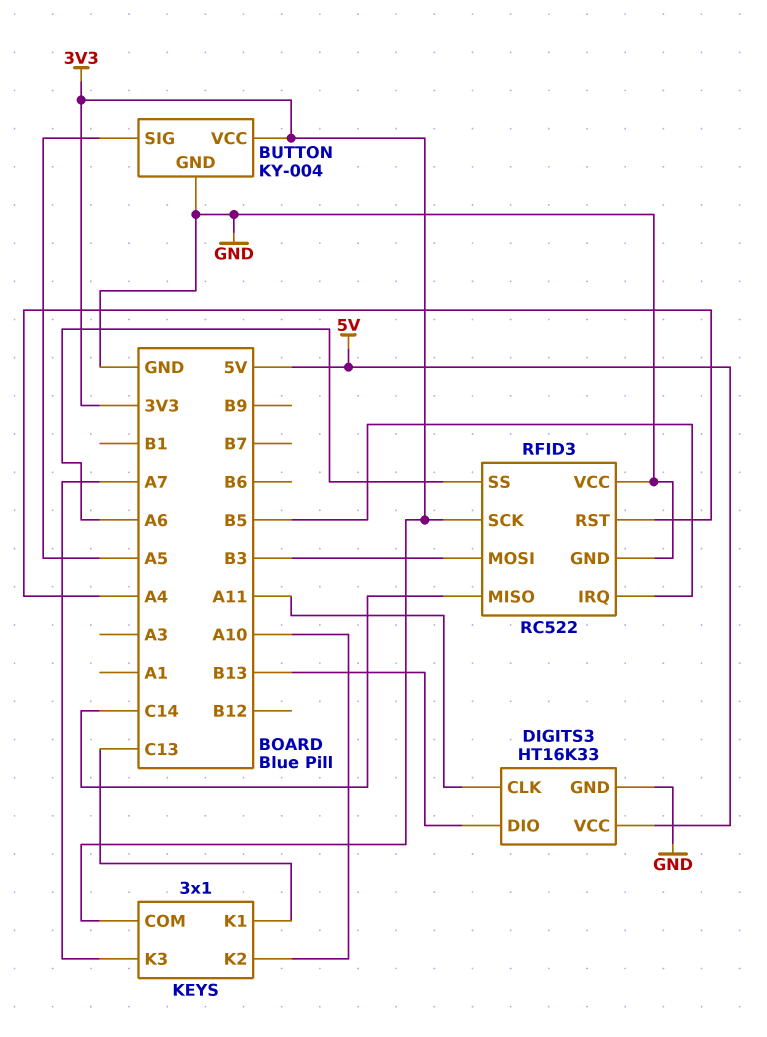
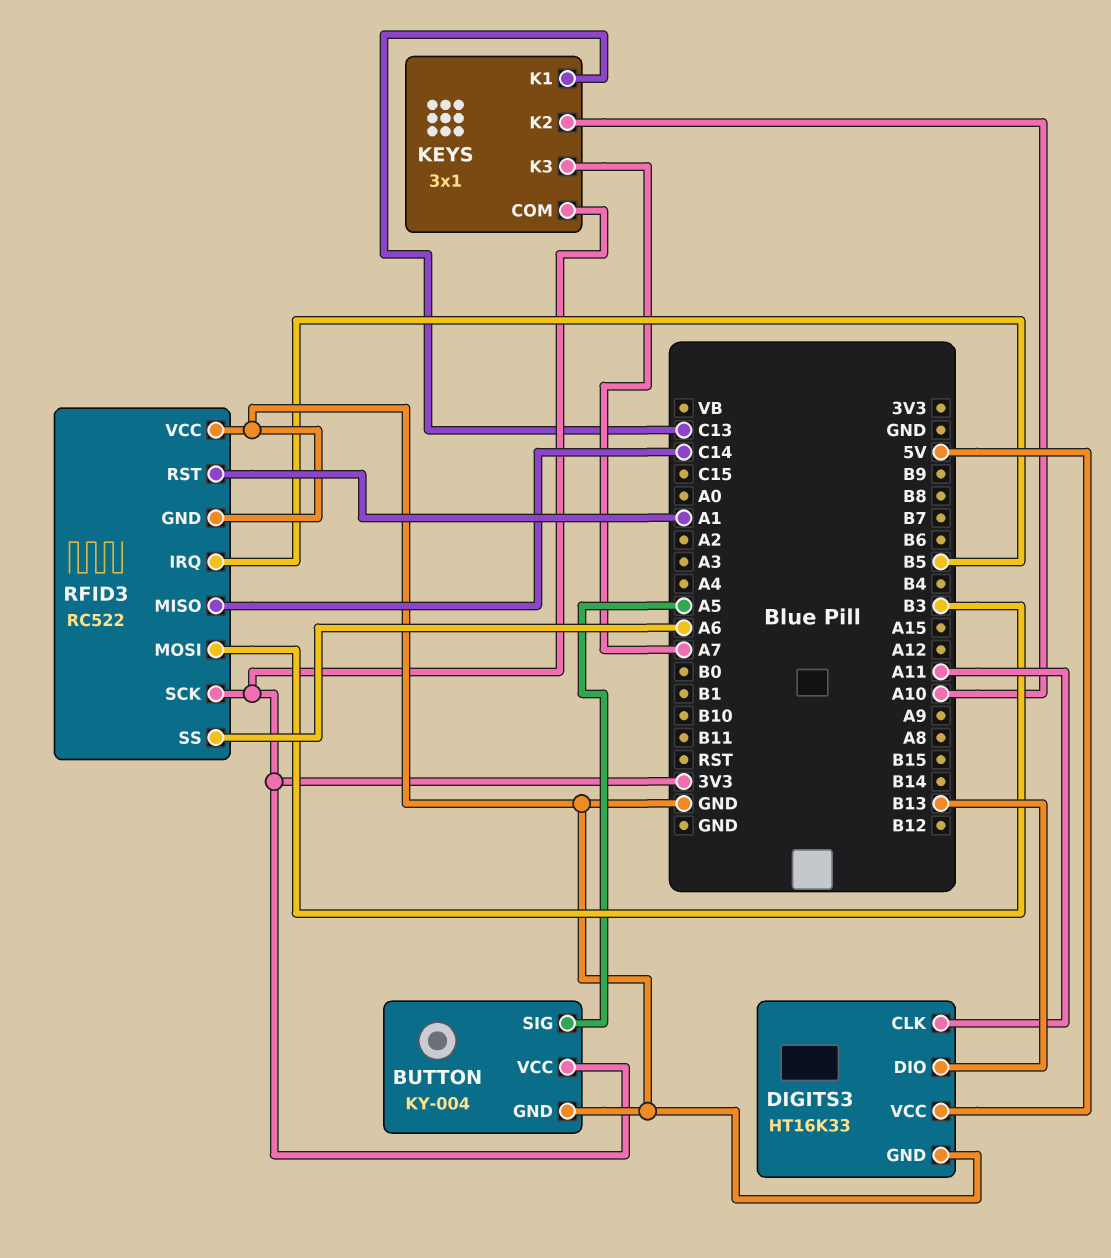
RFID3 pin RST: A4 -> A1

